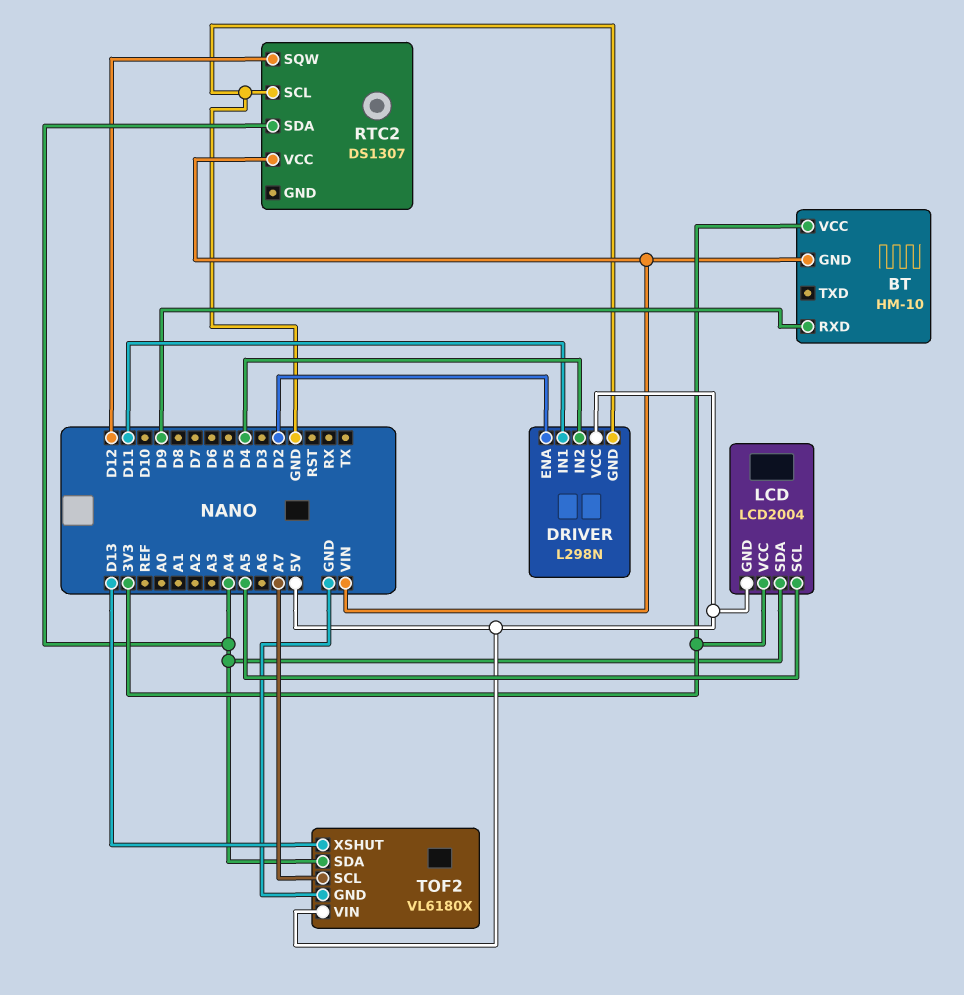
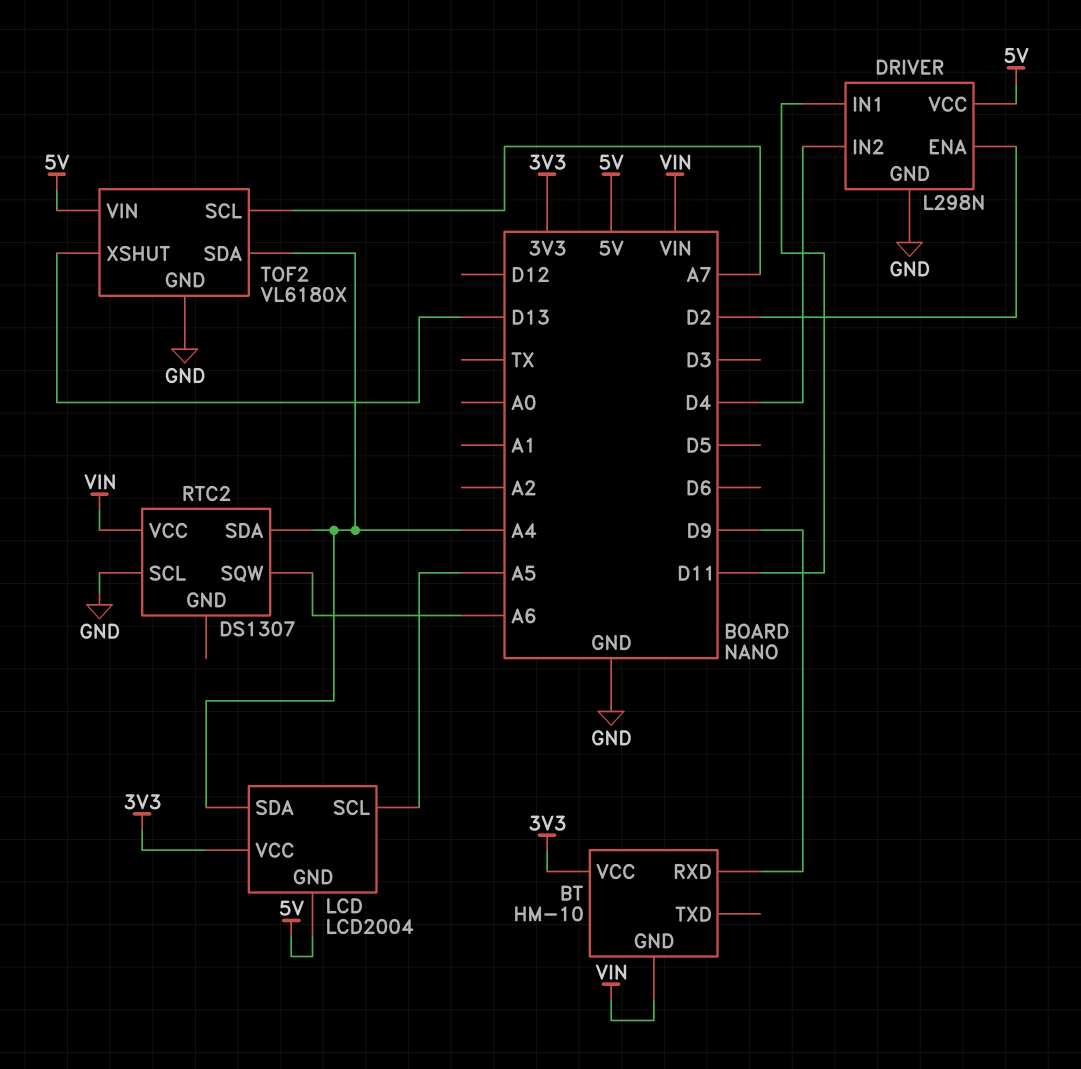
RTC2 pin SQW: D12 -> A6

